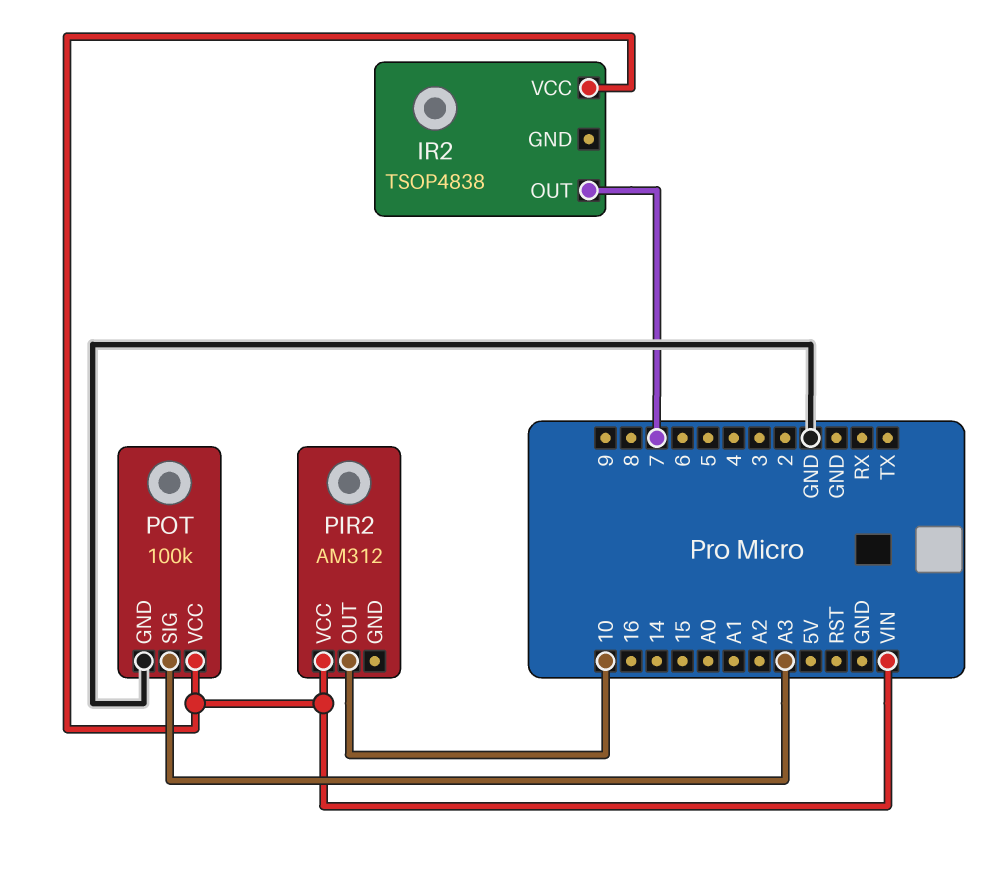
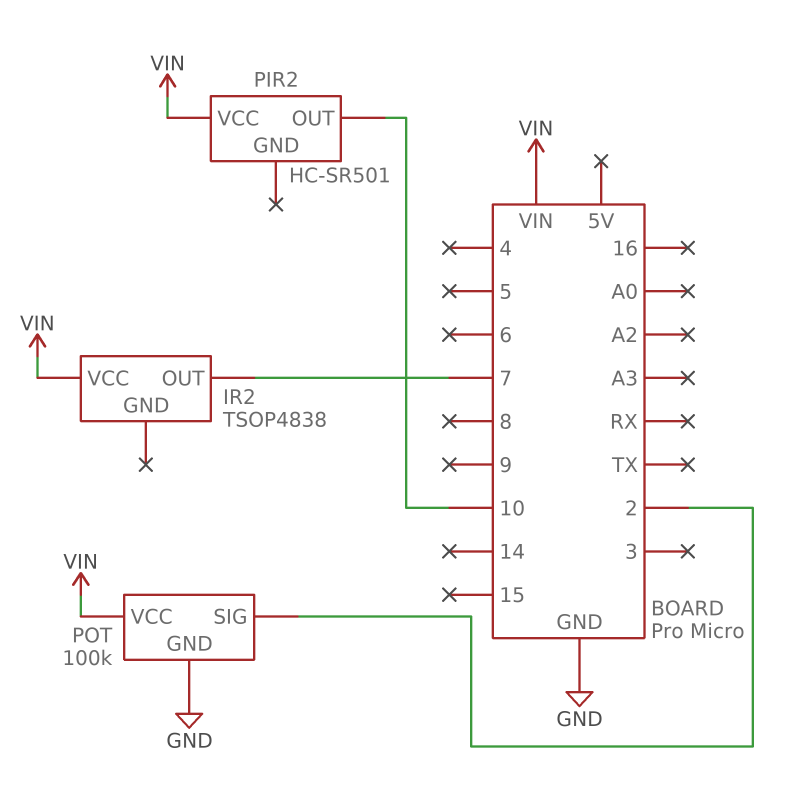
PIR2: AM312 -> HC-SR501
POT pin SIG: A3 -> 2

